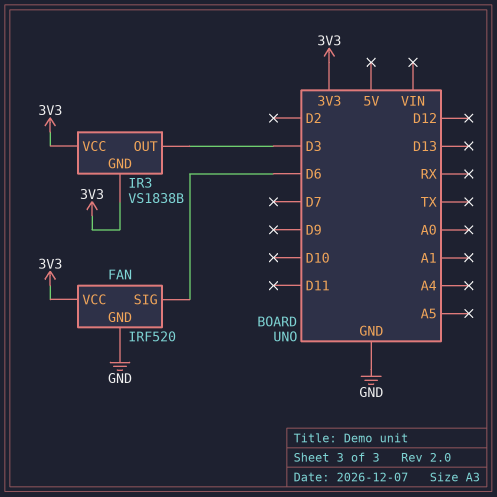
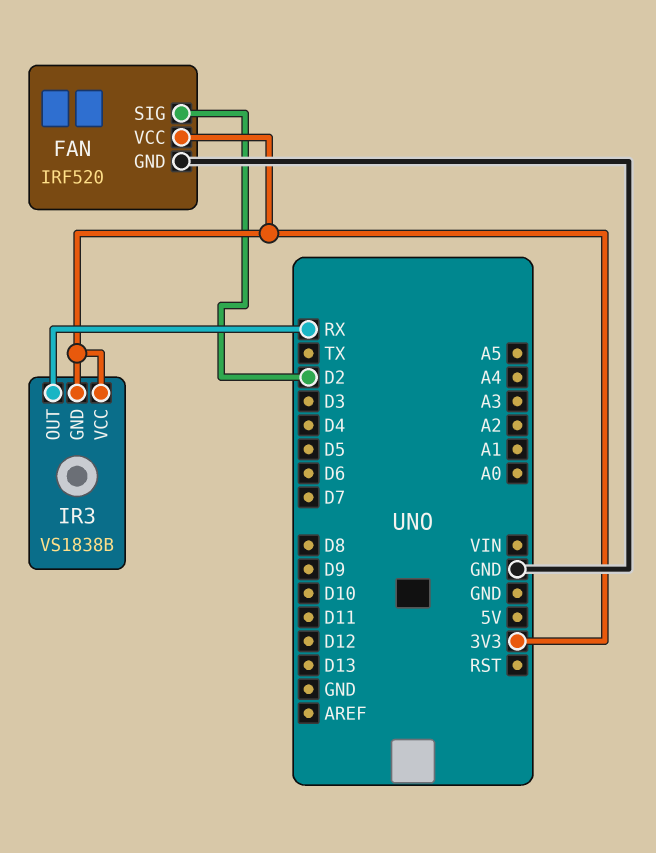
FAN pin SIG: D6 -> D2
IR3 pin OUT: D3 -> RX

